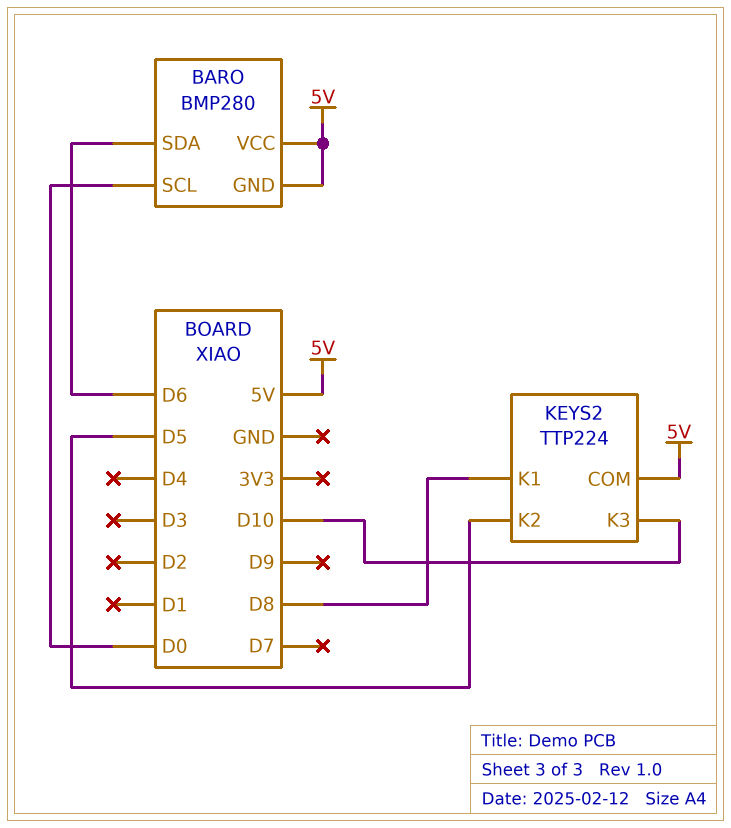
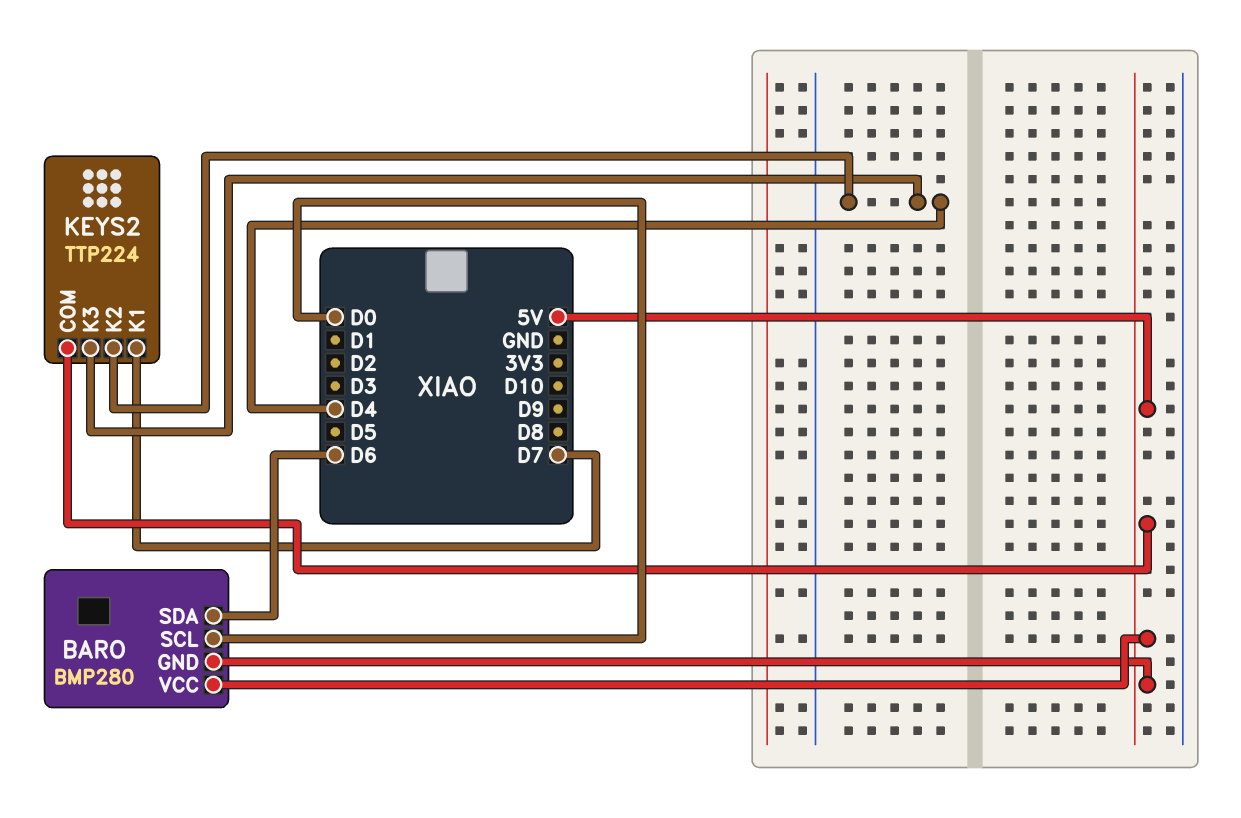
KEYS2 pin K1: D8 -> D7
KEYS2 pin K2: D5 -> D4
KEYS2 pin K3: D10 -> D4

